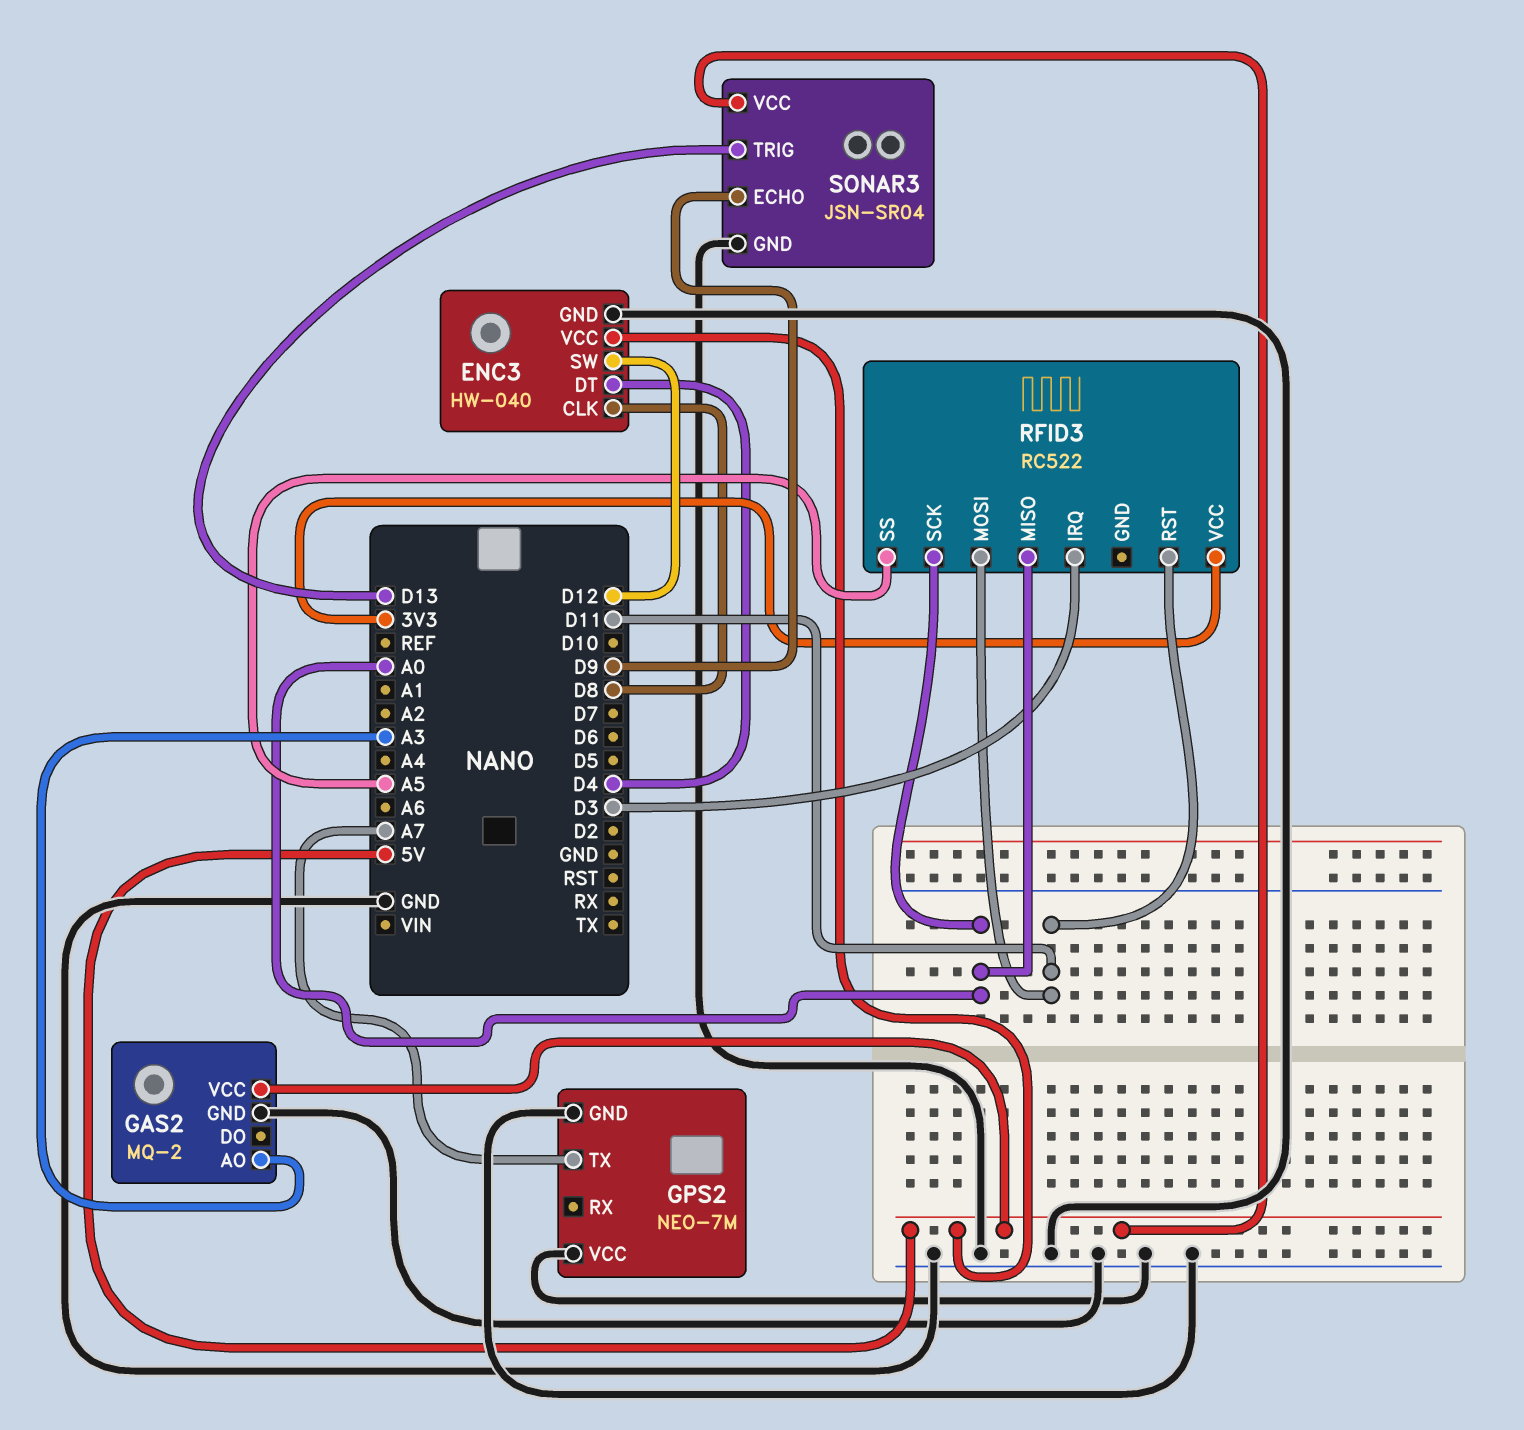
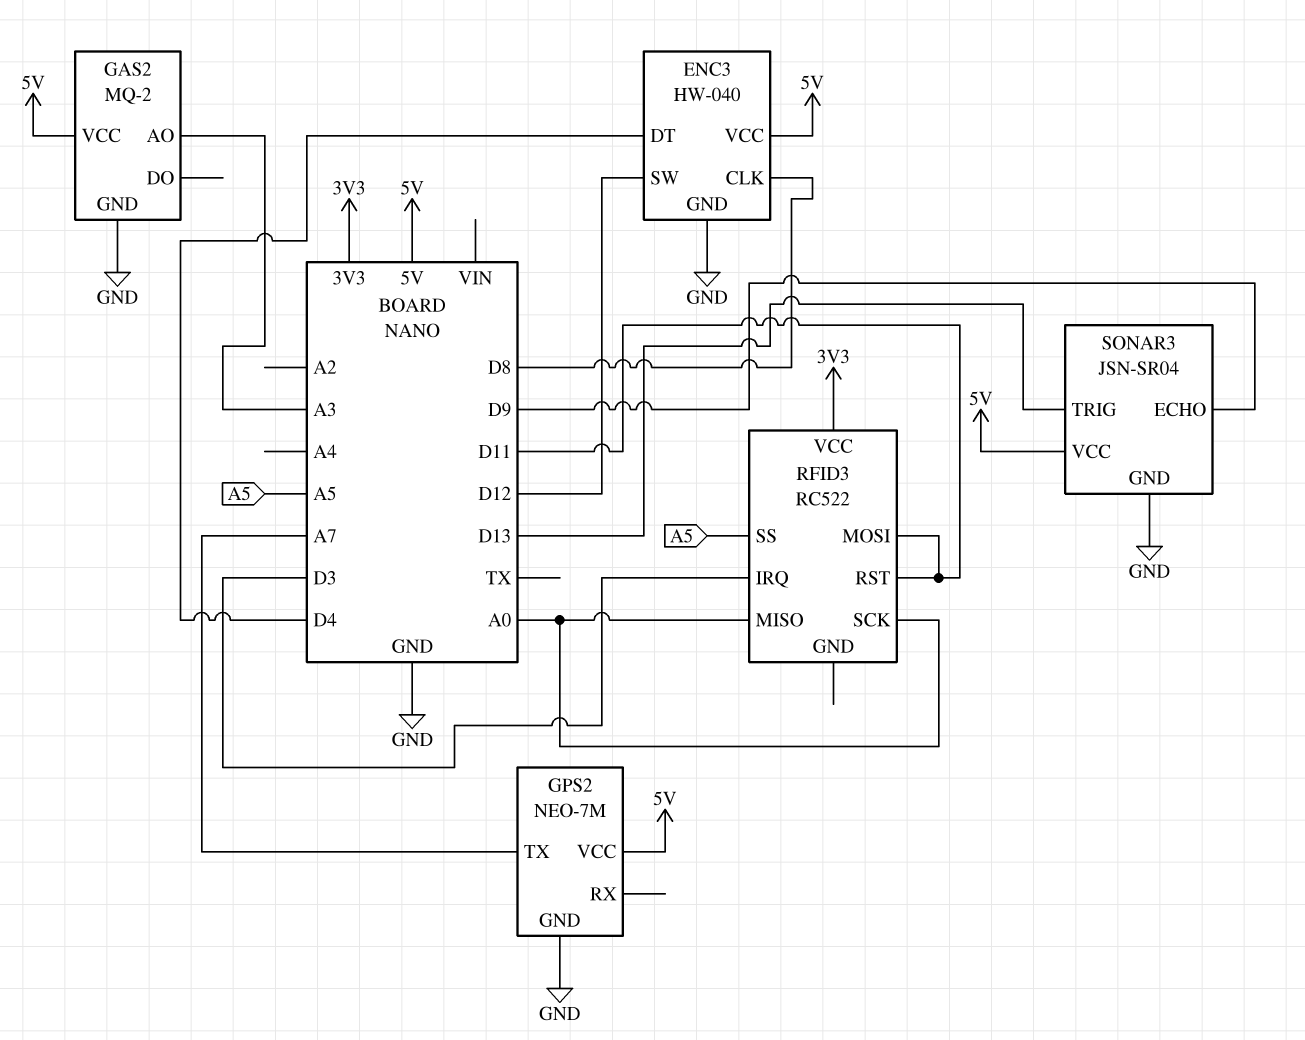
GPS2 pin VCC: GND -> 5V

